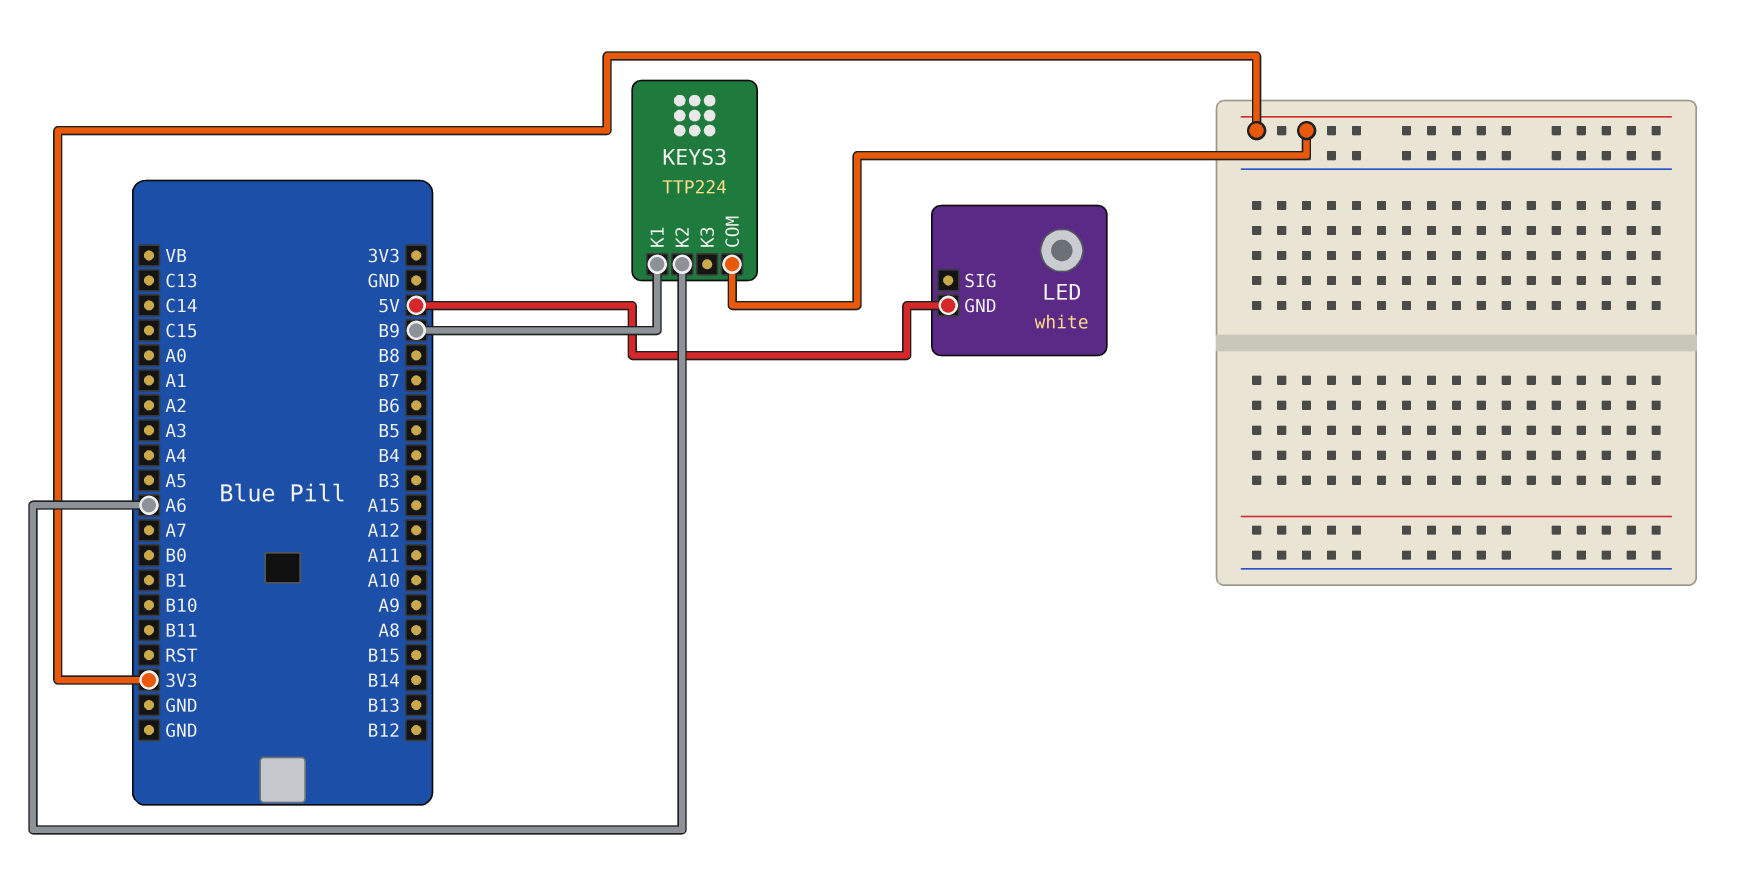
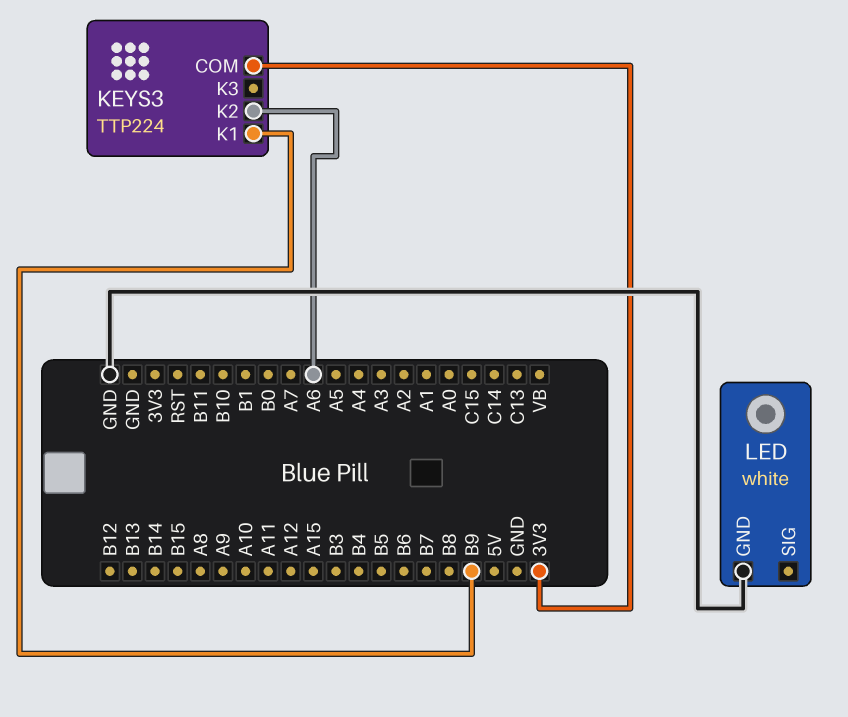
LED pin GND: 5V -> GND

